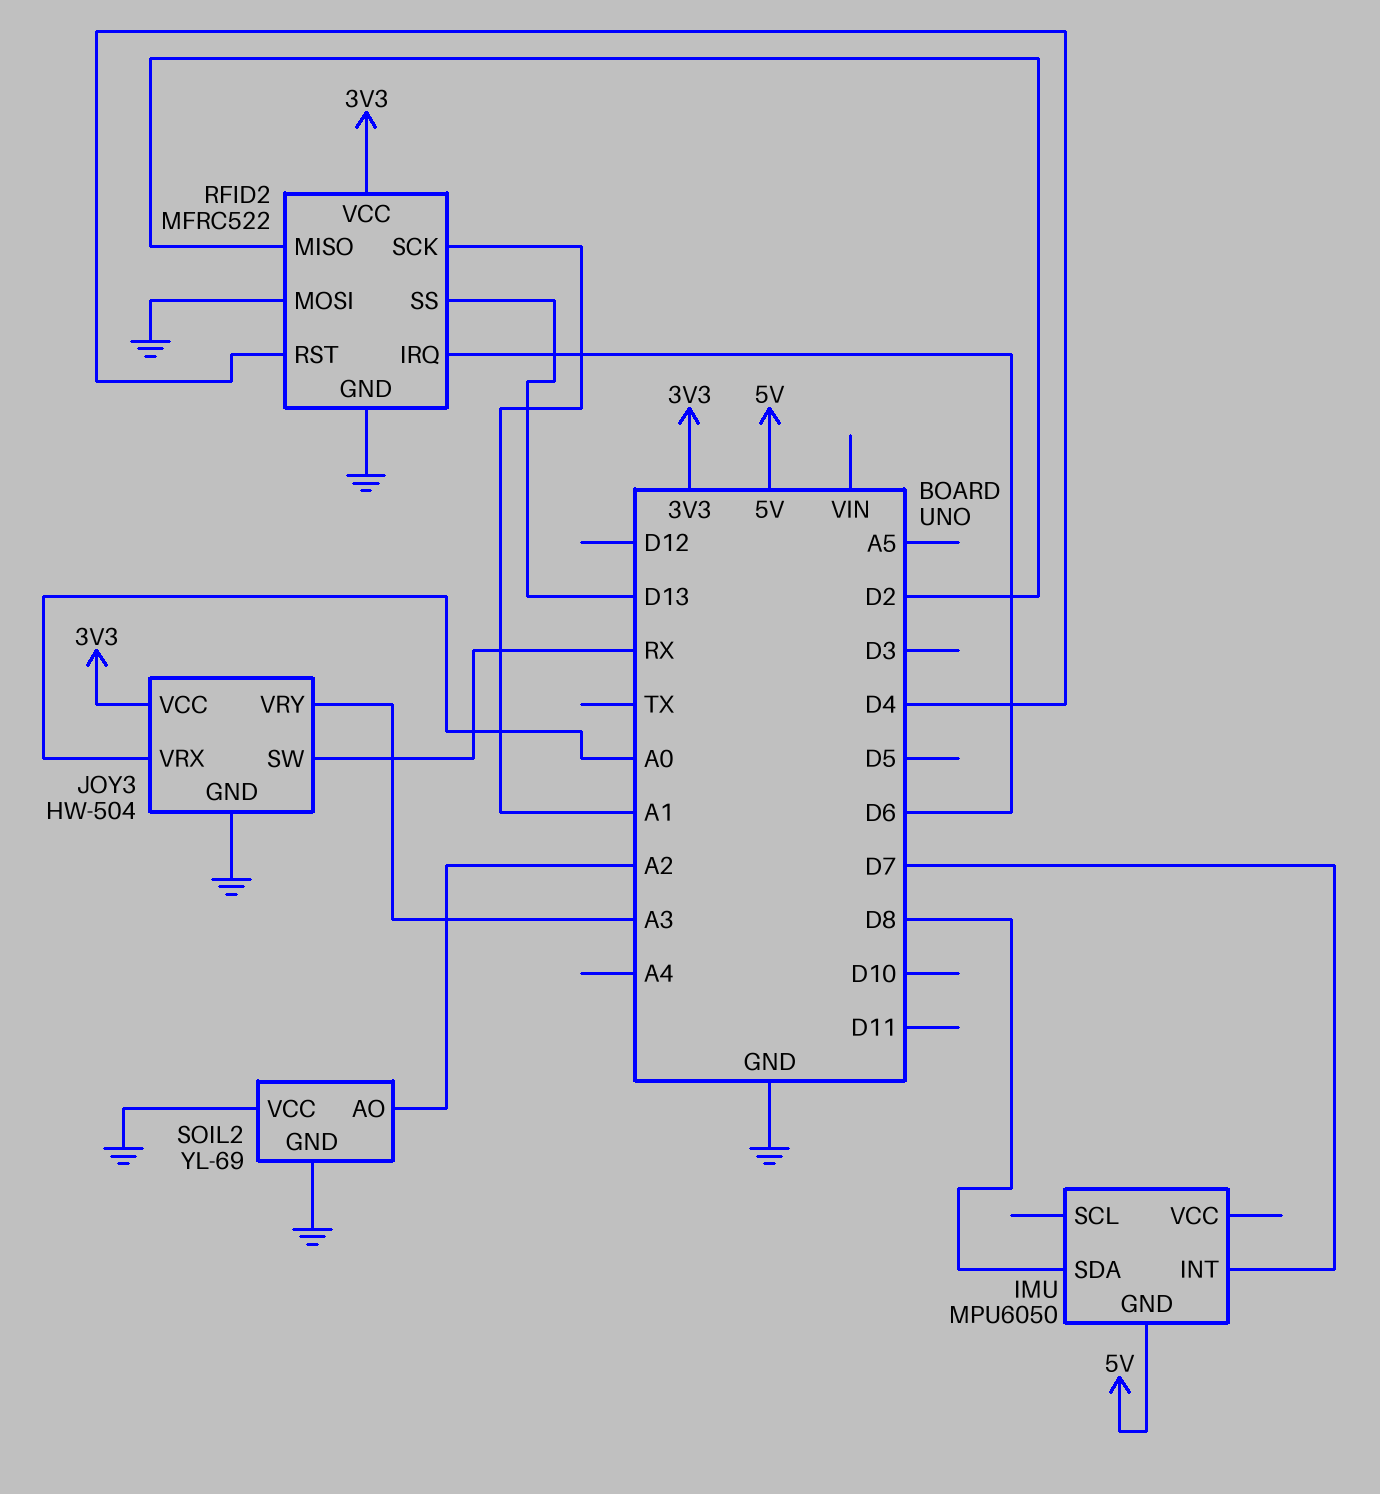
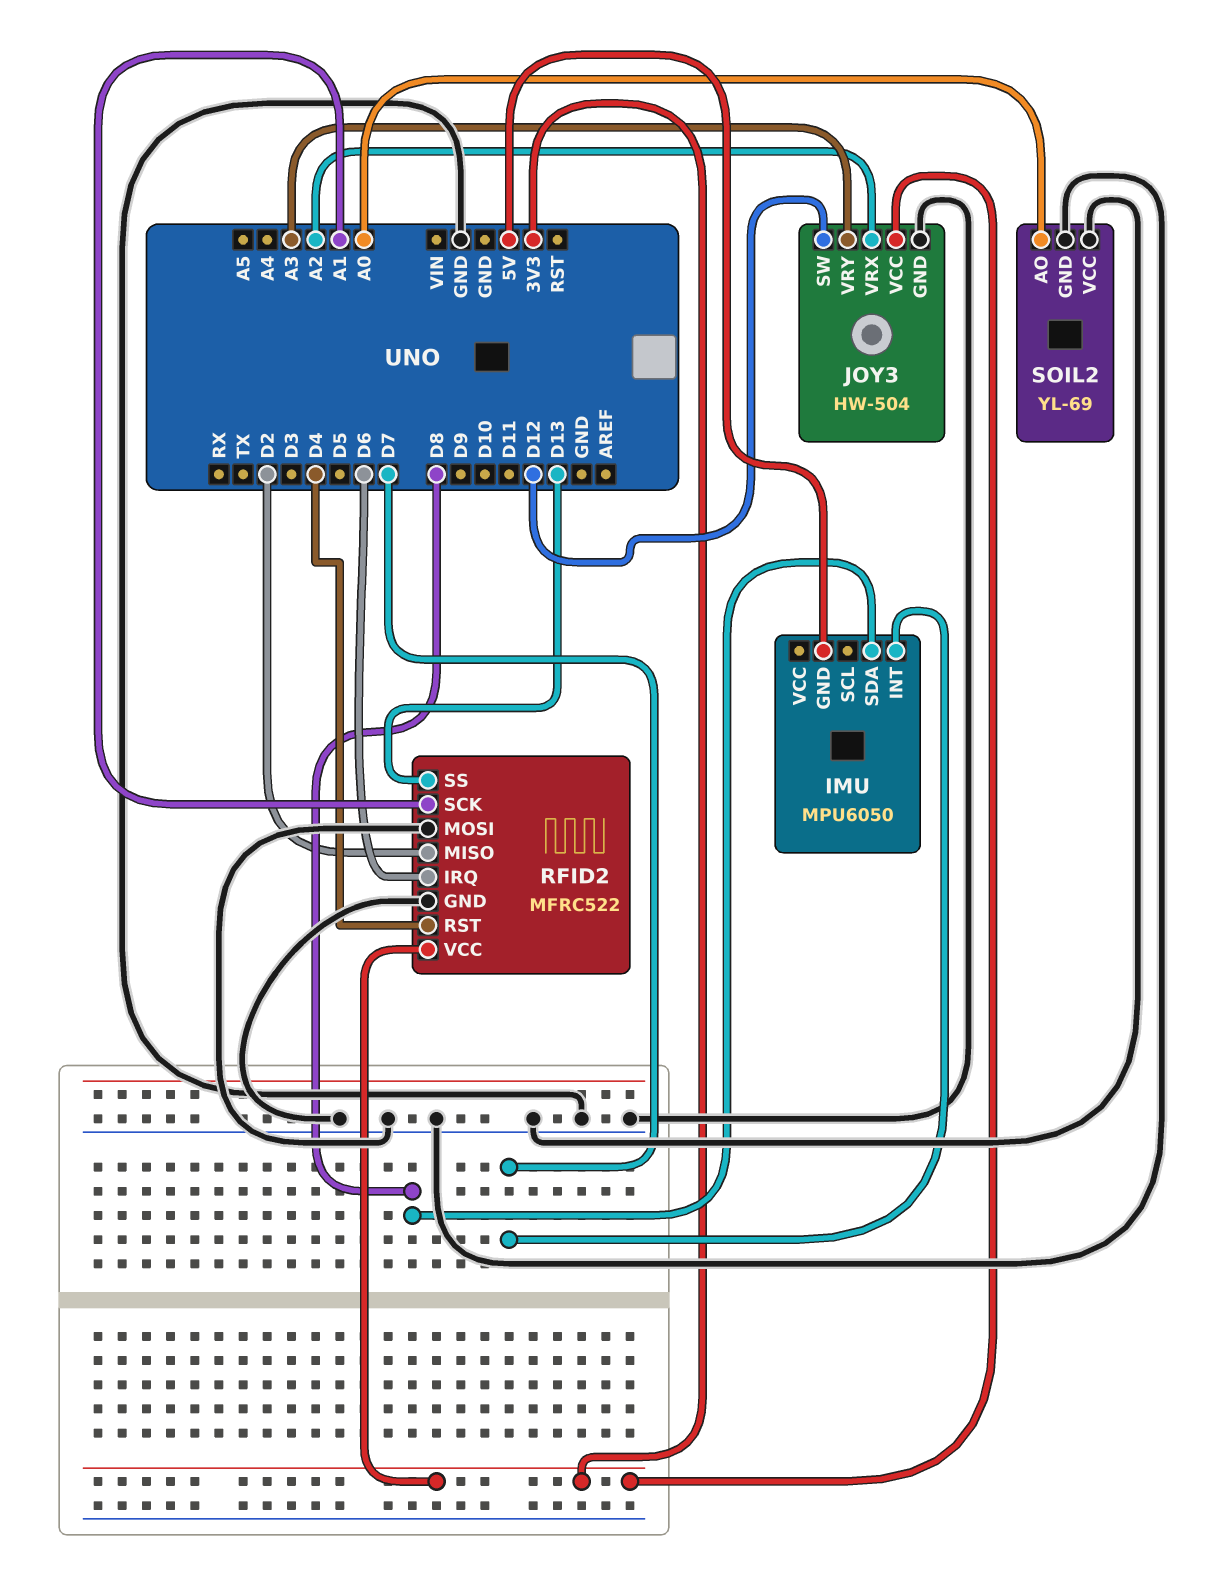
JOY3 pin SW: RX -> D12
JOY3 pin VRX: A0 -> A2
SOIL2 pin AO: A2 -> A0

